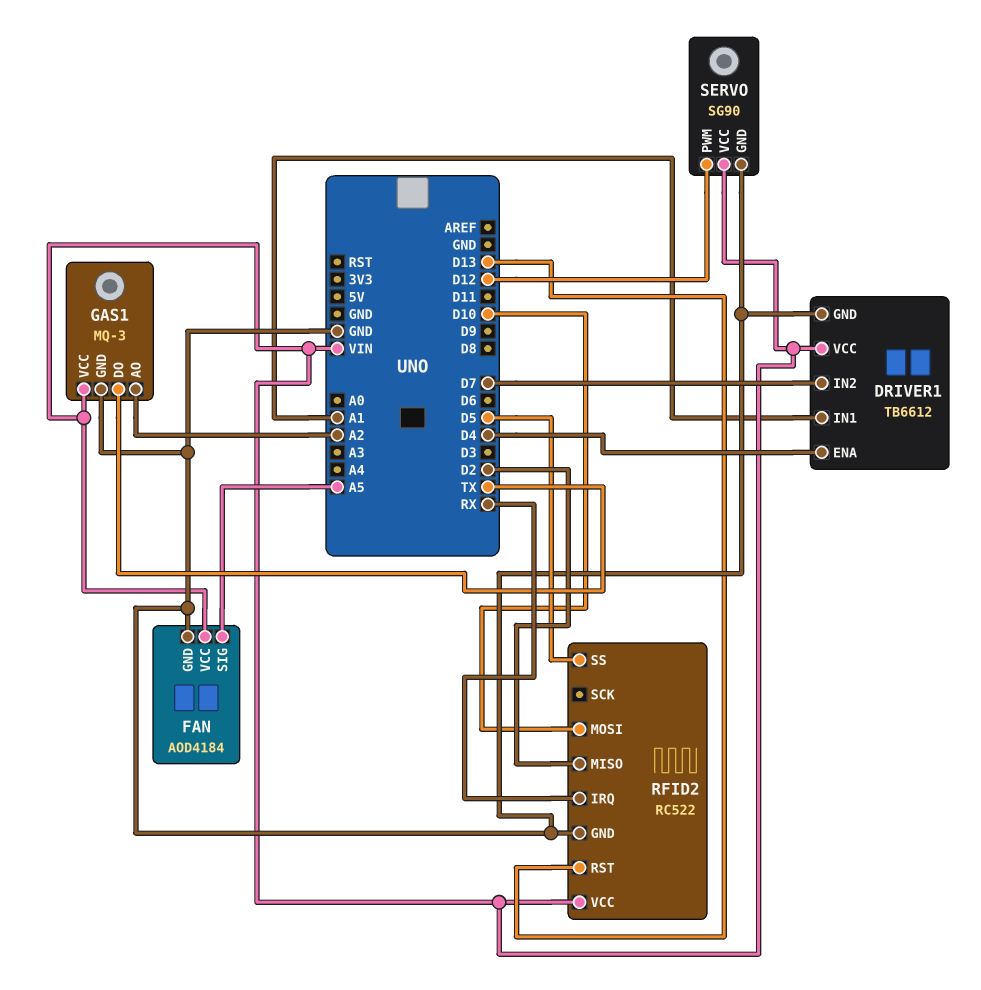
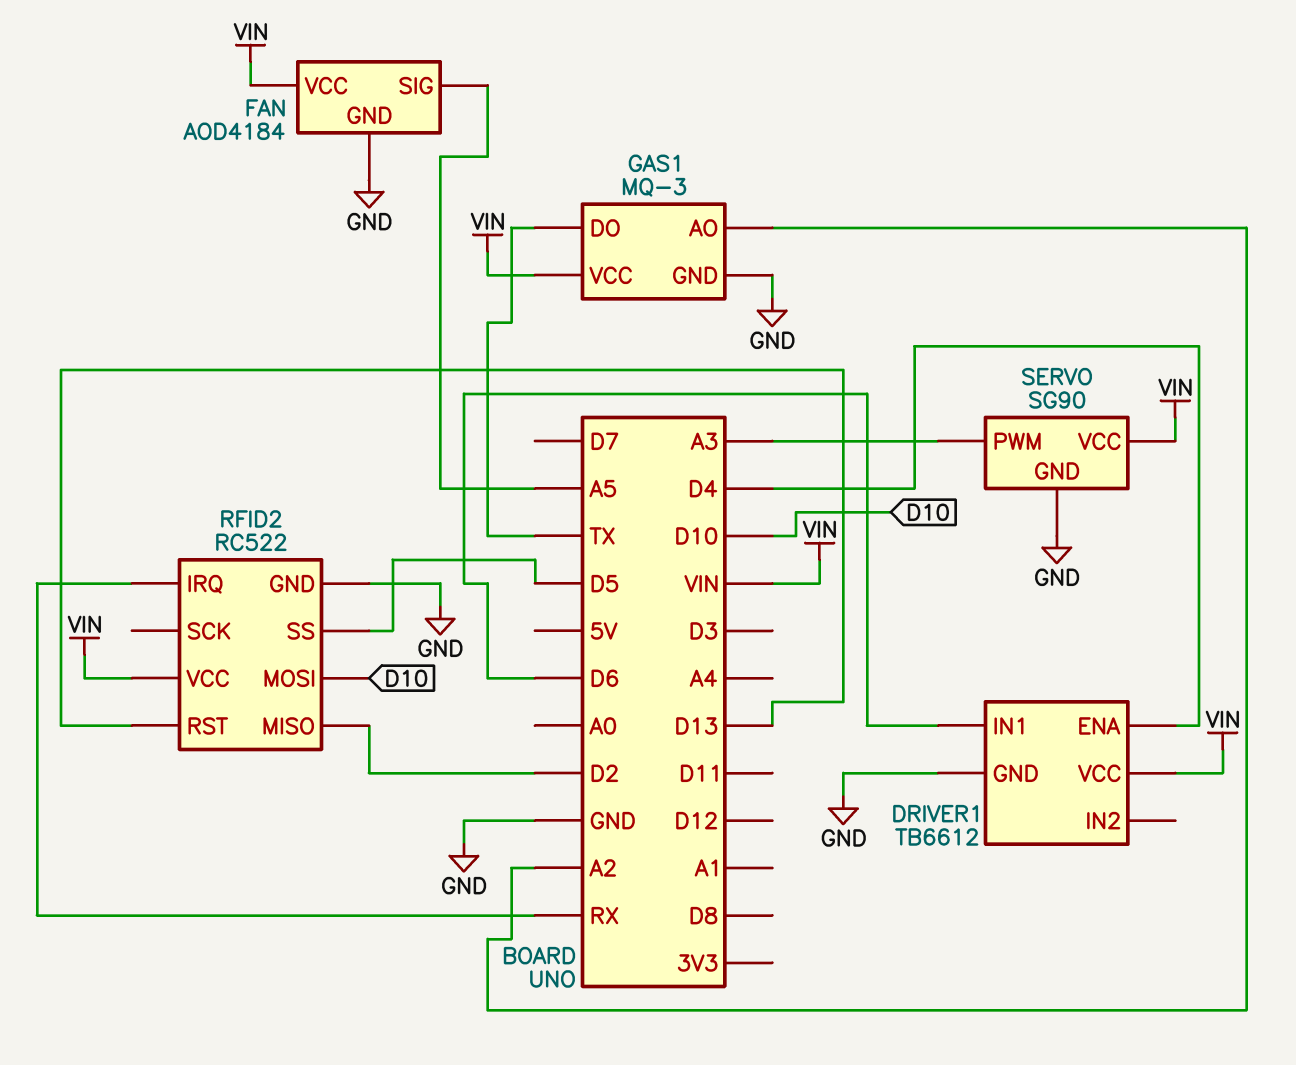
DRIVER1 pin IN1: A1 -> D6
DRIVER1 pin IN2: D7 -> none
SERVO pin PWM: D12 -> A3

